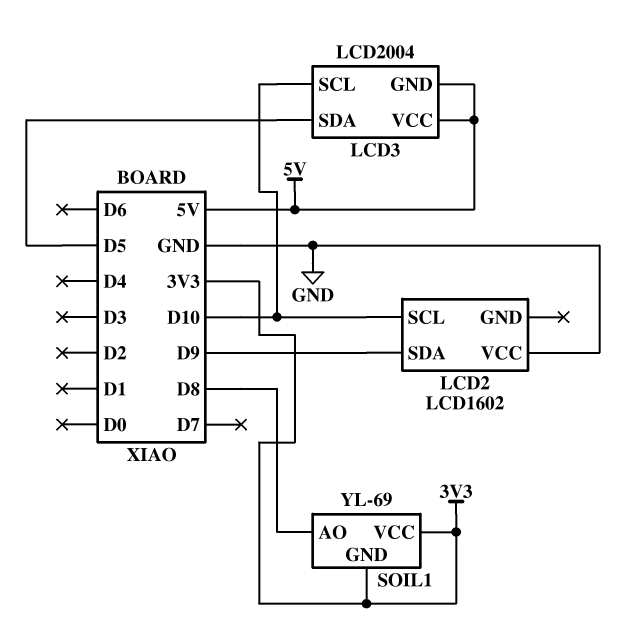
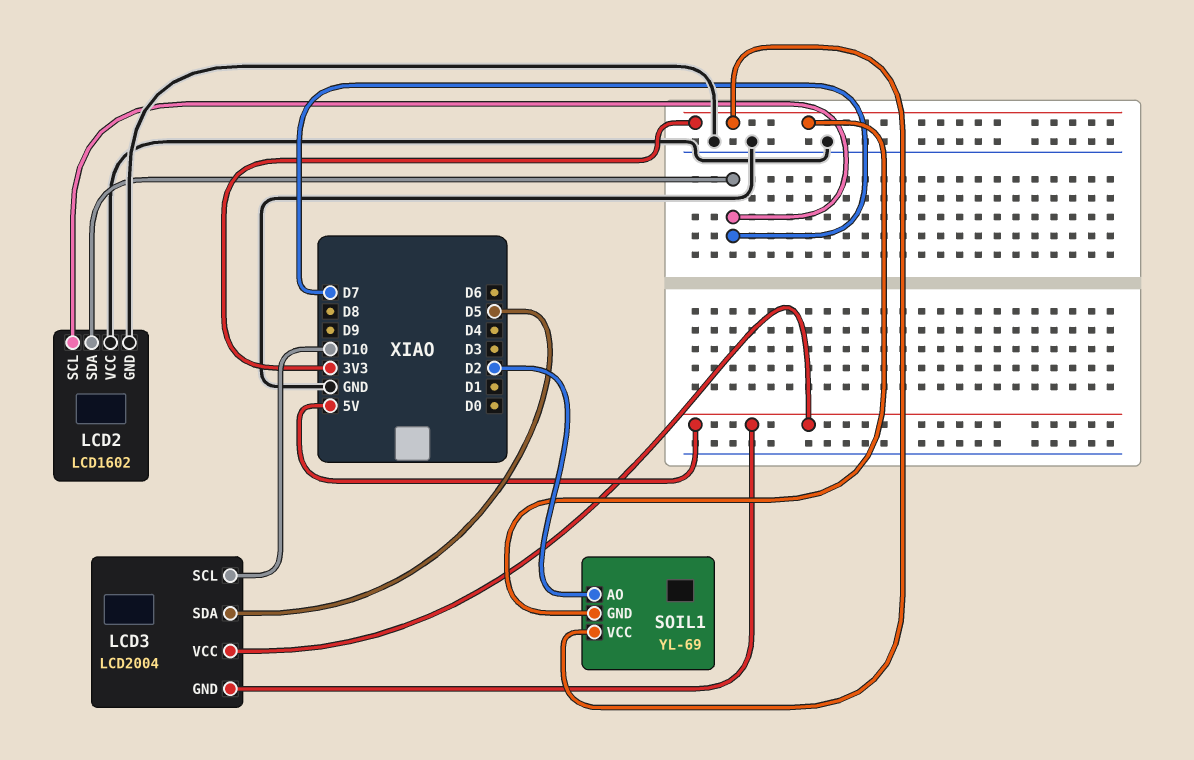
LCD2 pin GND: none -> GND
LCD2 pin SCL: D10 -> D7
LCD2 pin SDA: D9 -> D7
SOIL1 pin AO: D8 -> D2

